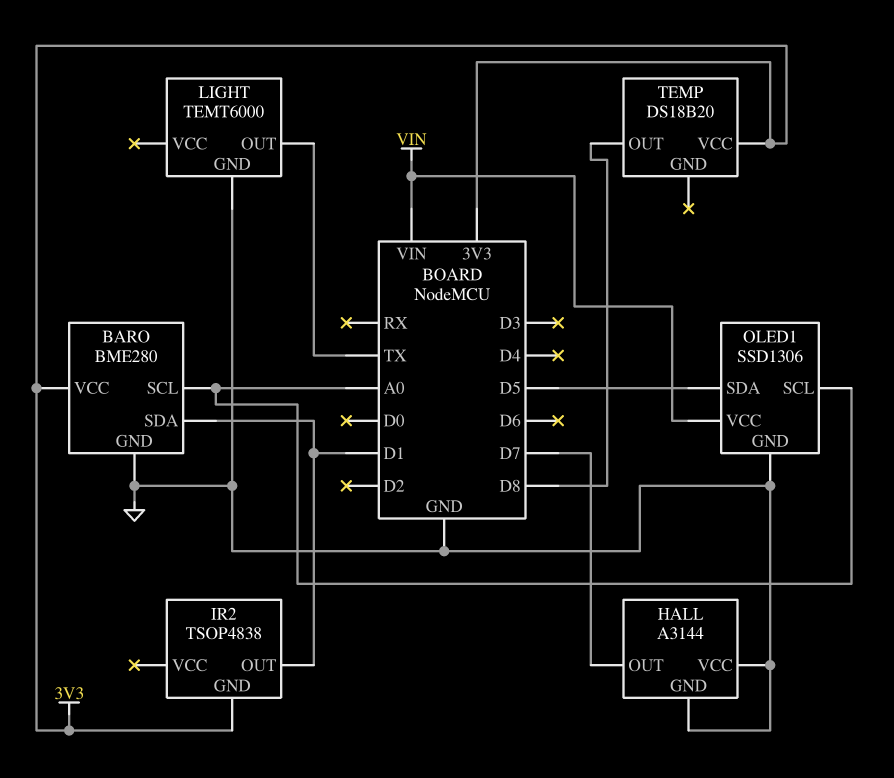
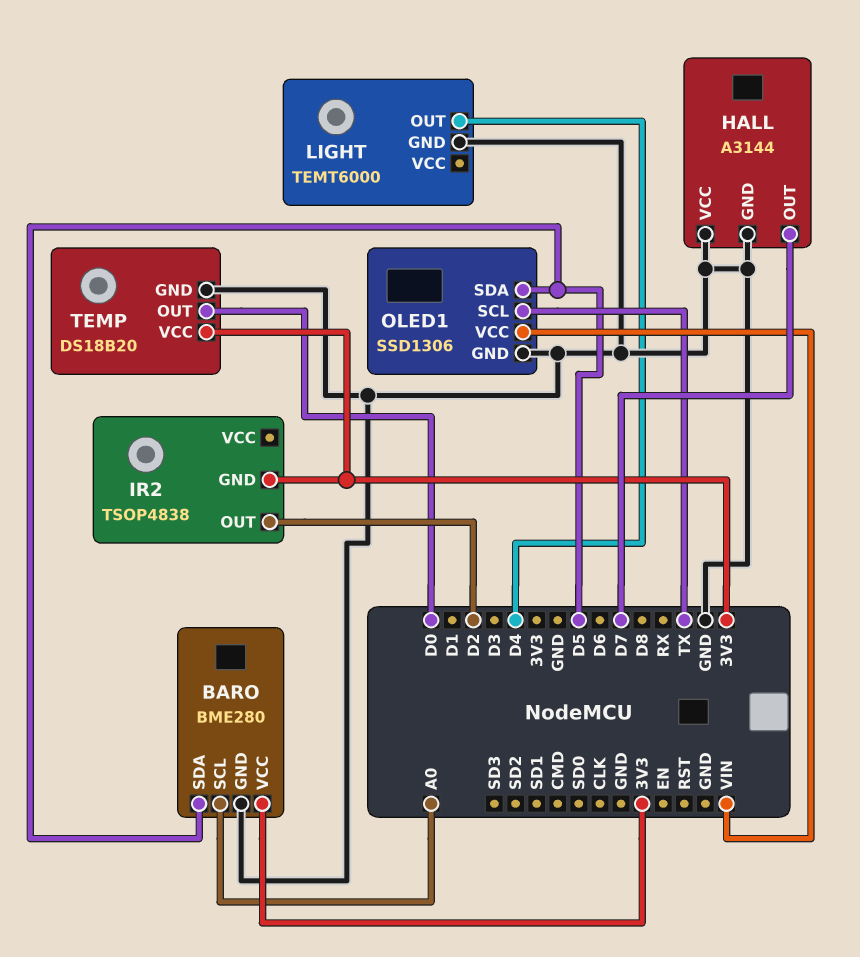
BARO pin SDA: D1 -> D5
IR2 pin OUT: D1 -> D2
LIGHT pin OUT: TX -> D4
OLED1 pin SCL: A0 -> TX
TEMP pin GND: none -> GND
TEMP pin OUT: D8 -> D0

